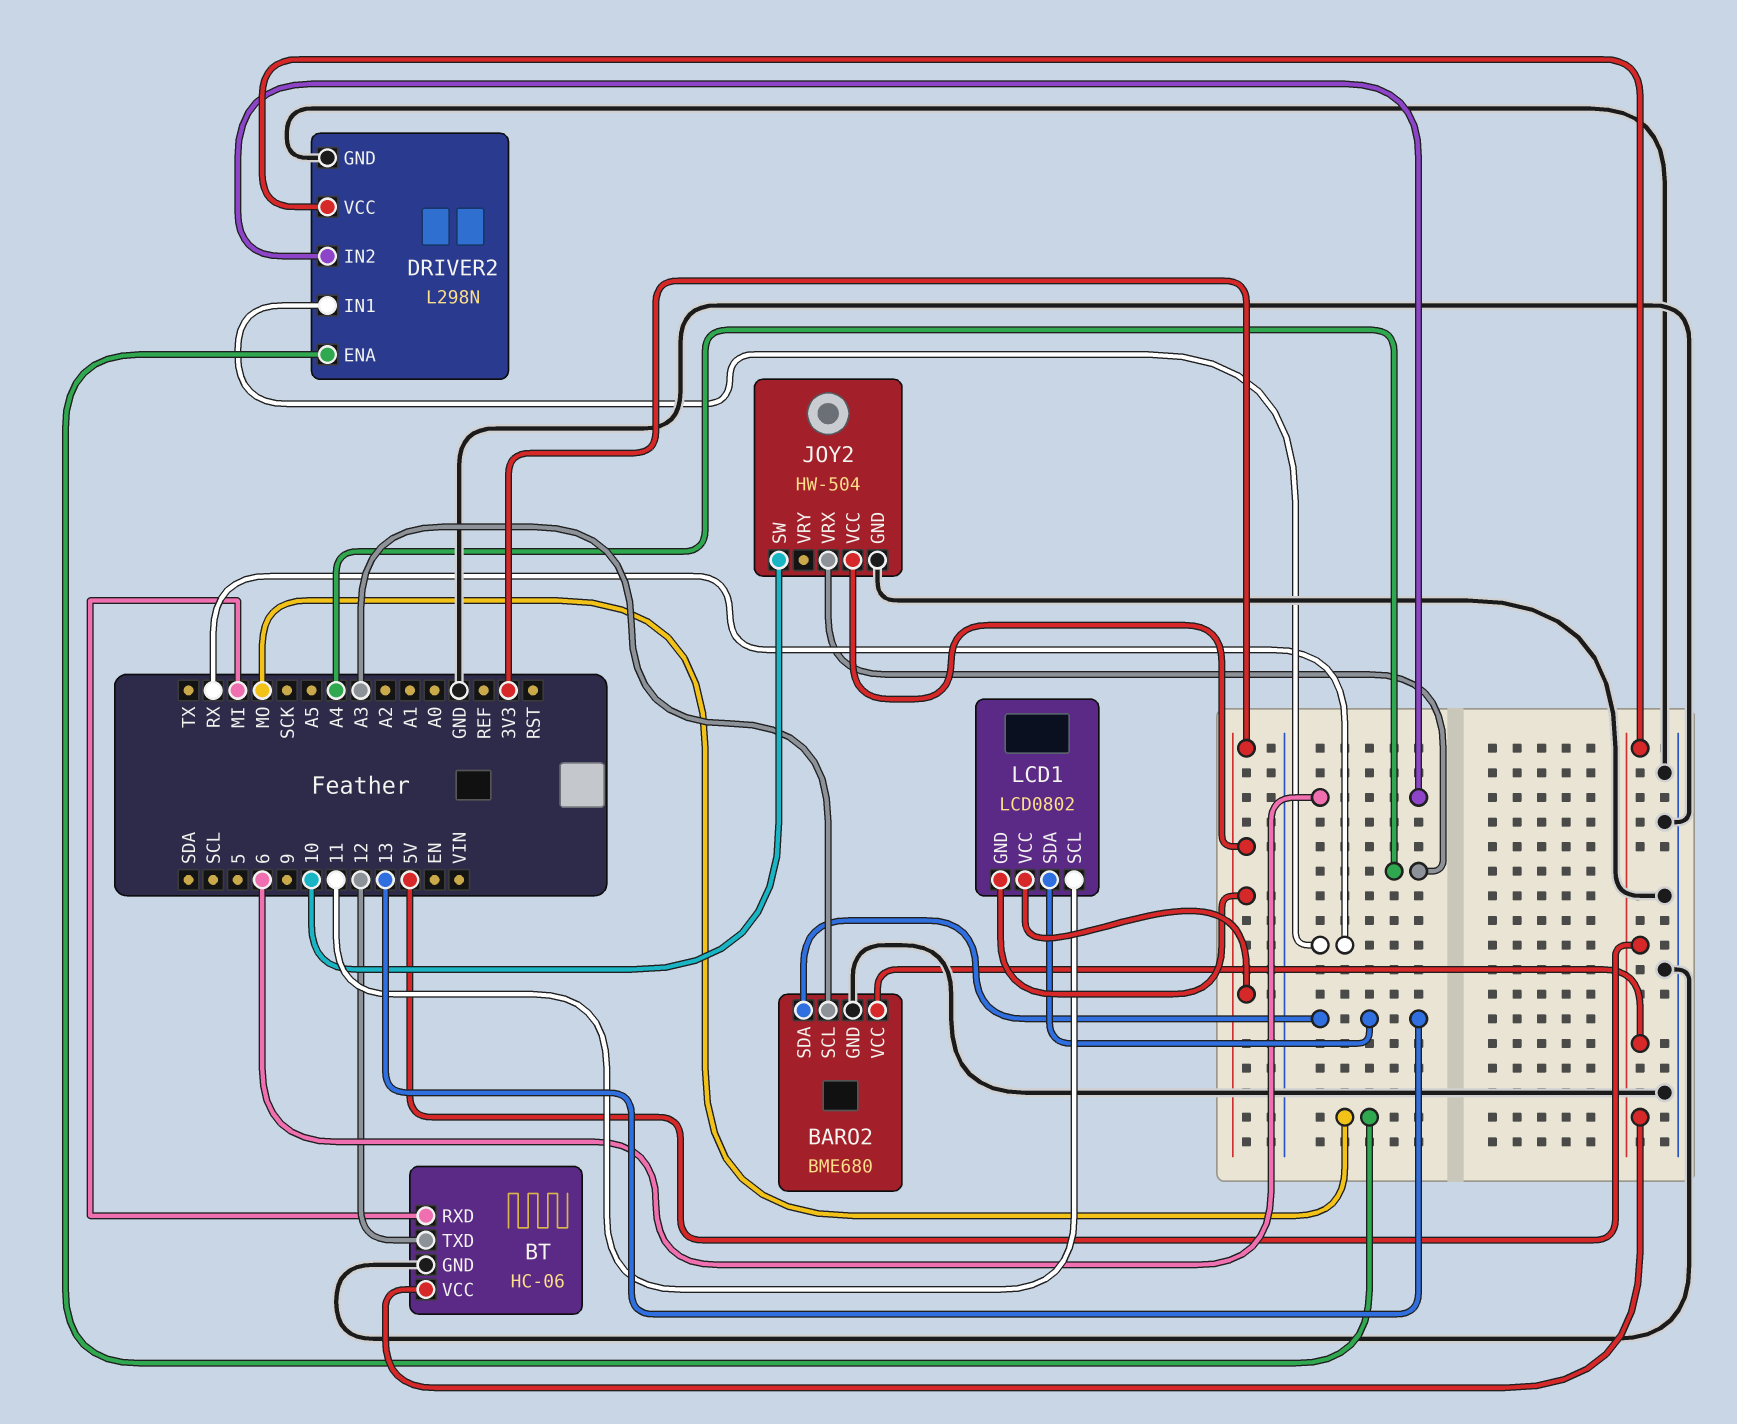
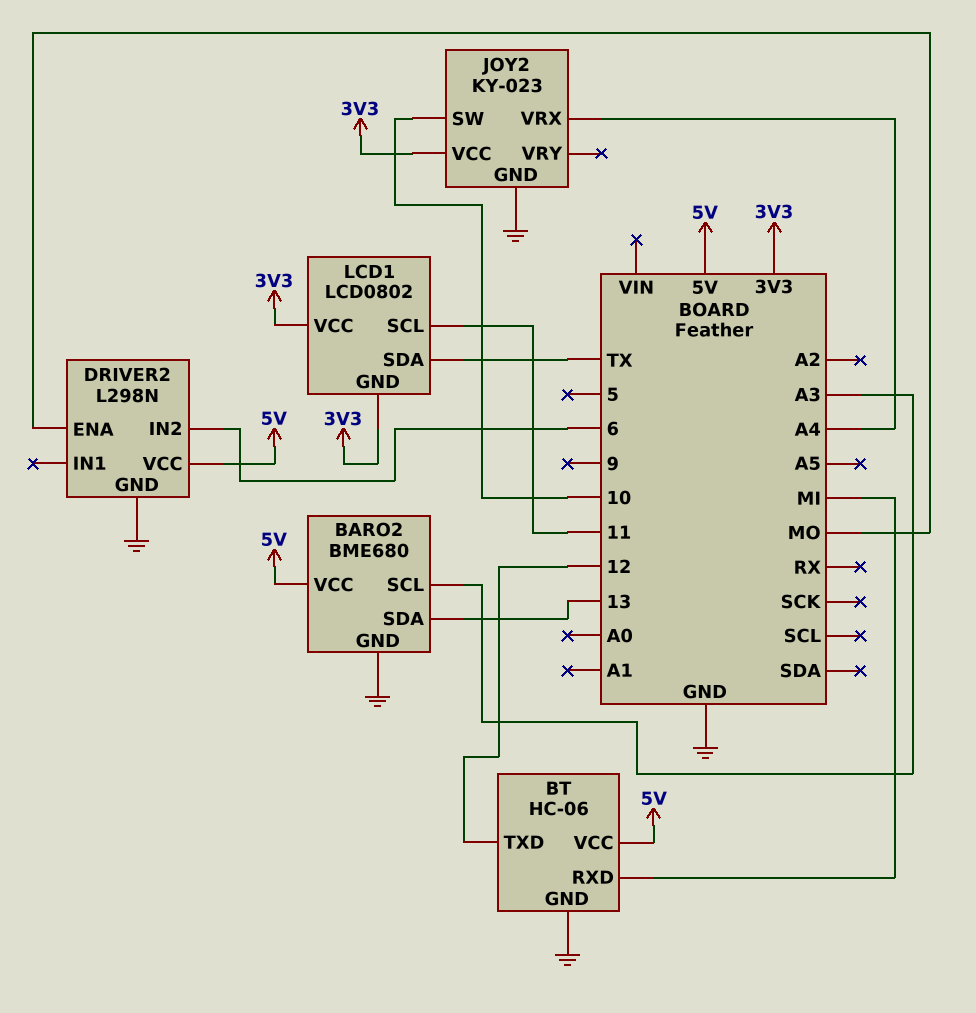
DRIVER2 pin IN1: RX -> none
JOY2: HW-504 -> KY-023
LCD1 pin SDA: 13 -> TX

